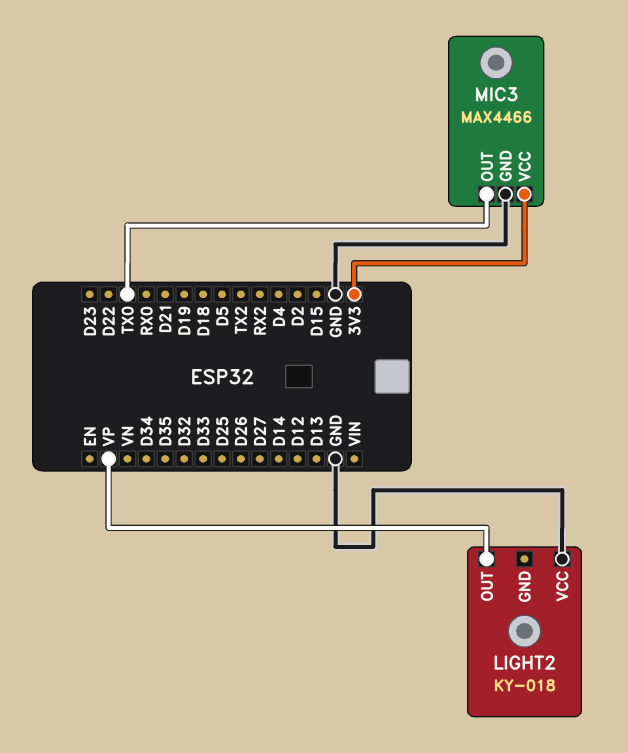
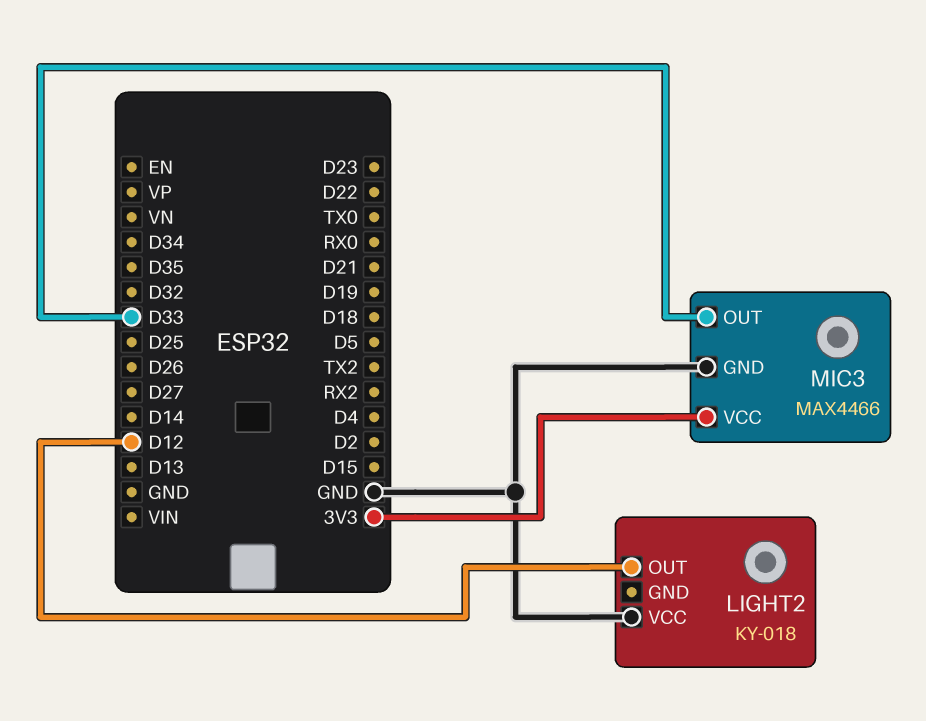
LIGHT2 pin OUT: VP -> D12
MIC3 pin OUT: TX0 -> D33

